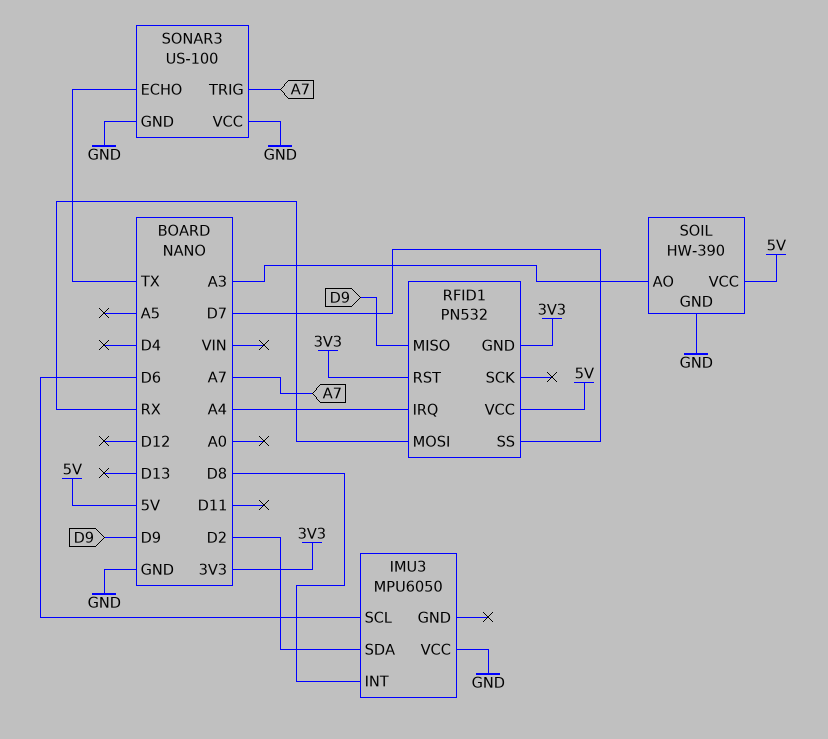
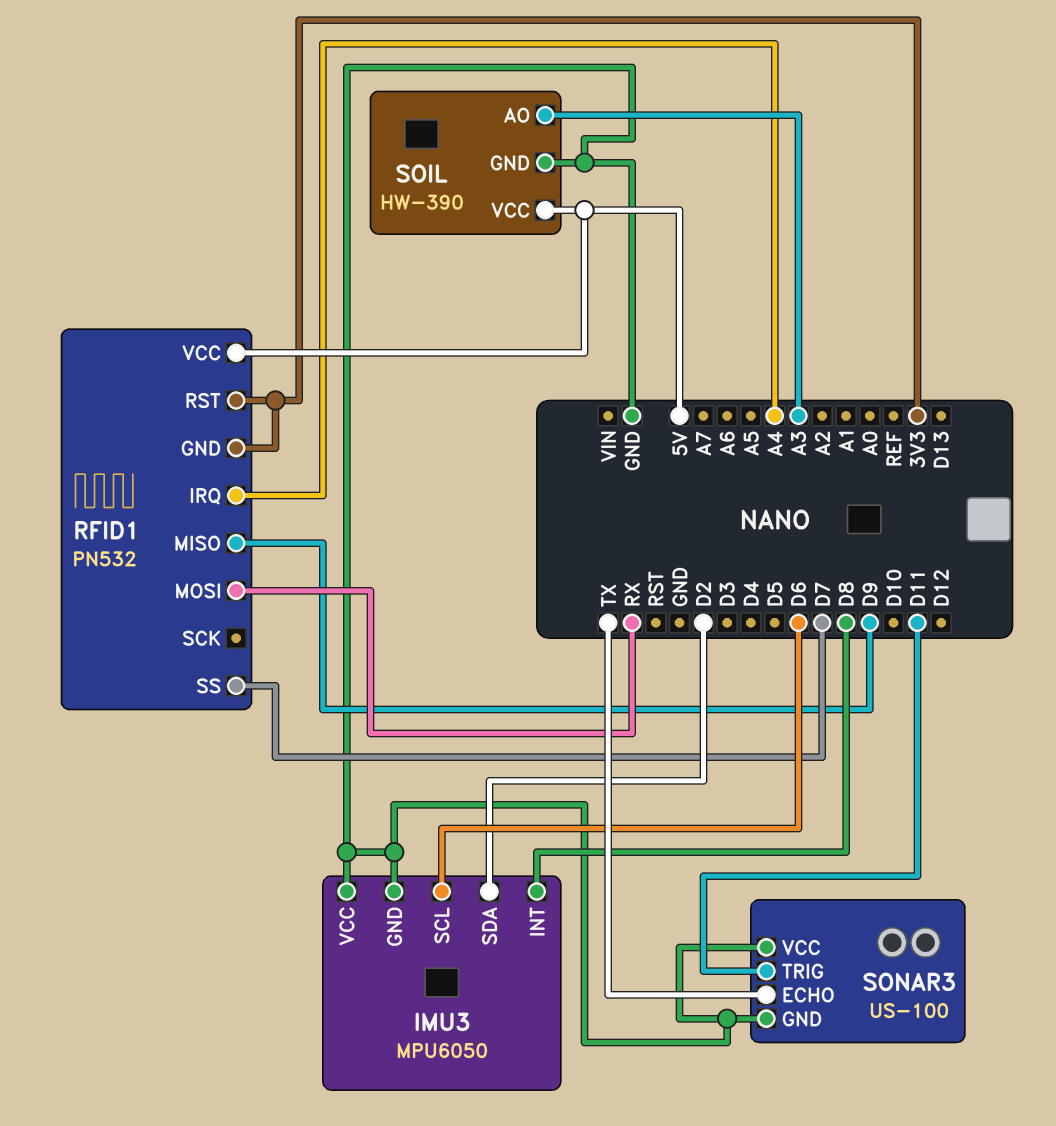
IMU3 pin GND: none -> GND
SONAR3 pin TRIG: A7 -> D11

